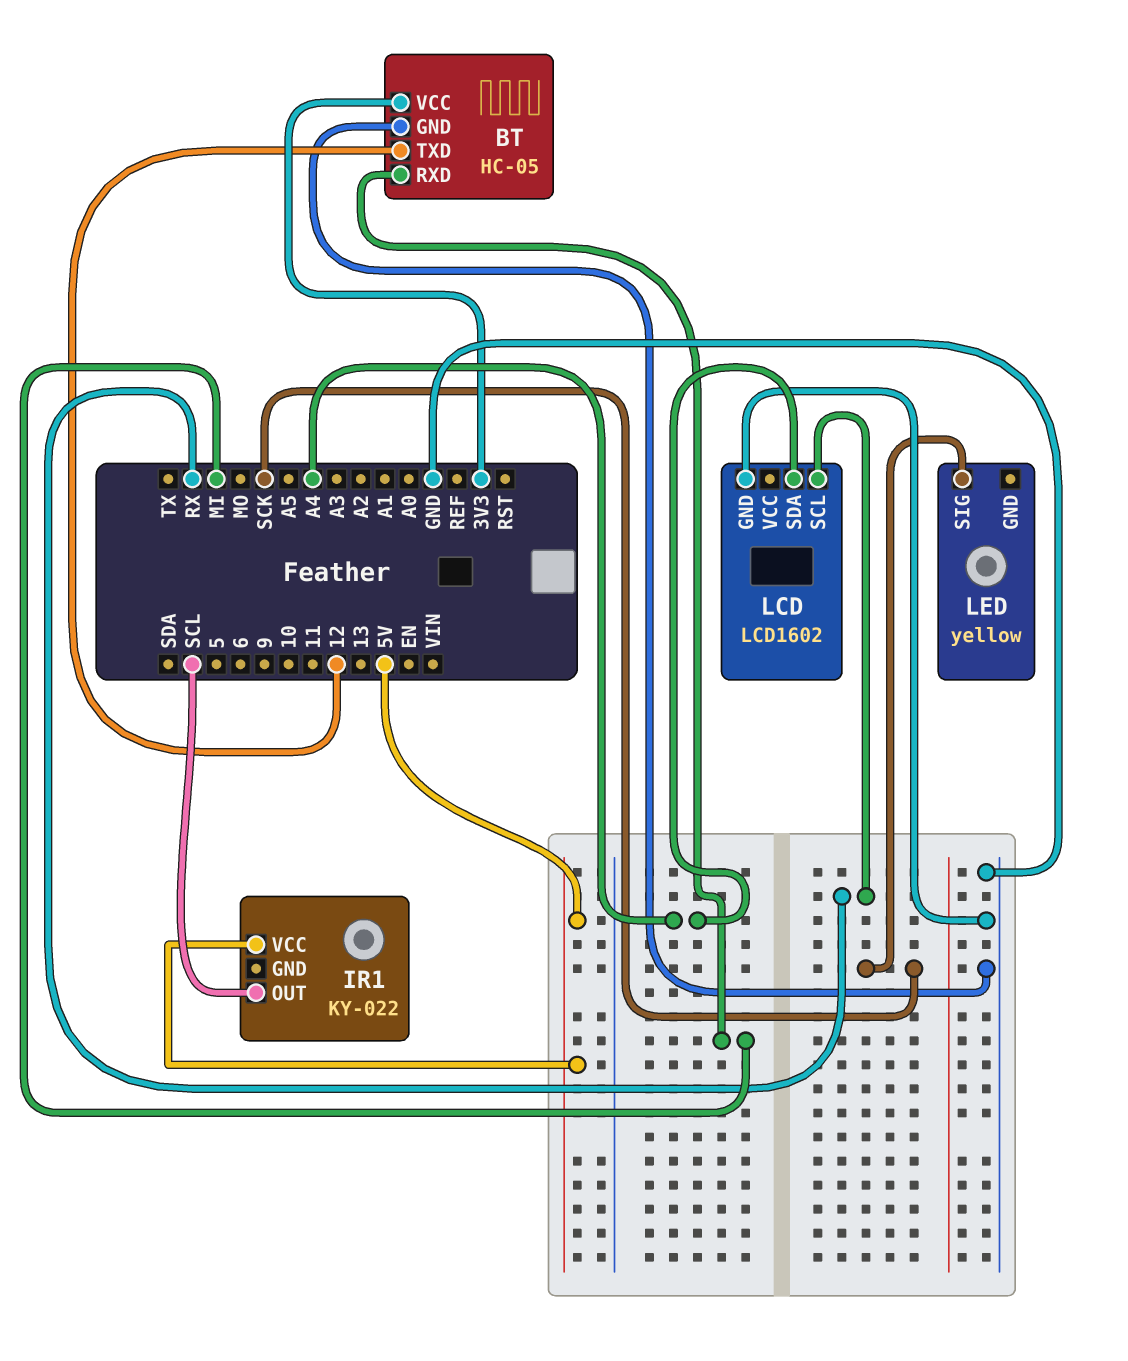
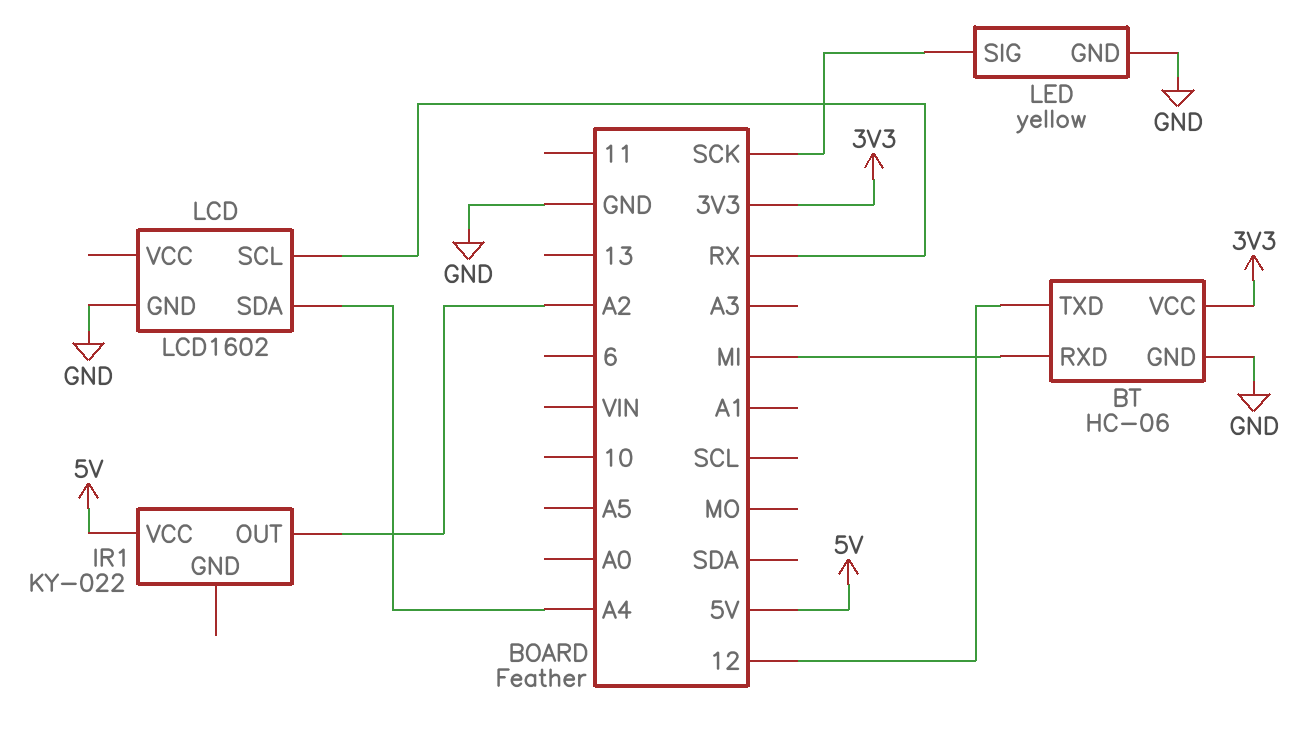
BT: HC-05 -> HC-06
IR1 pin OUT: SCL -> A2
LED pin GND: none -> GND

